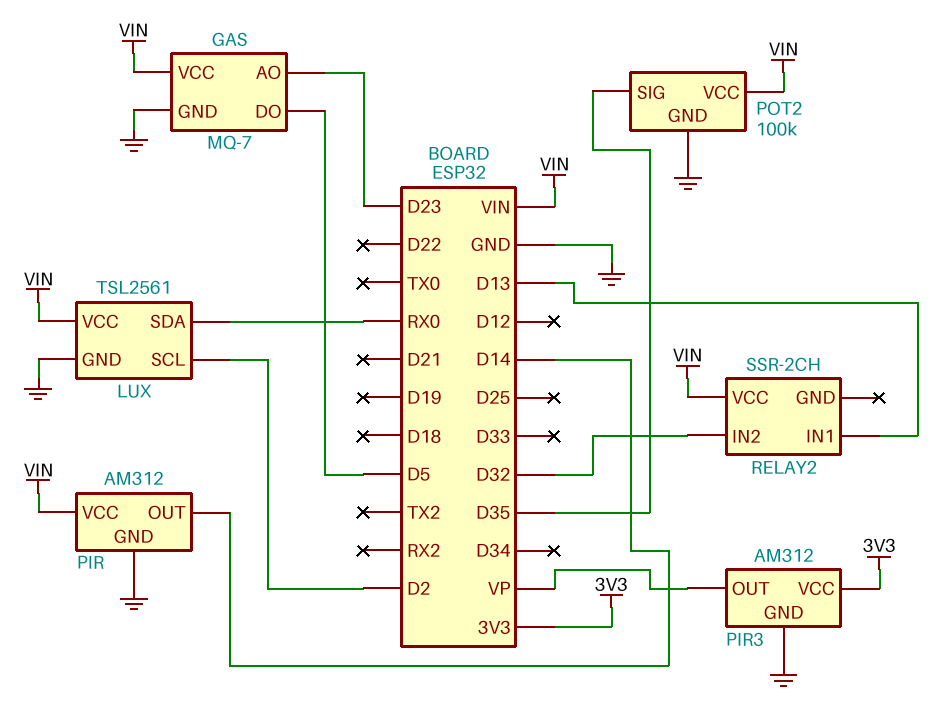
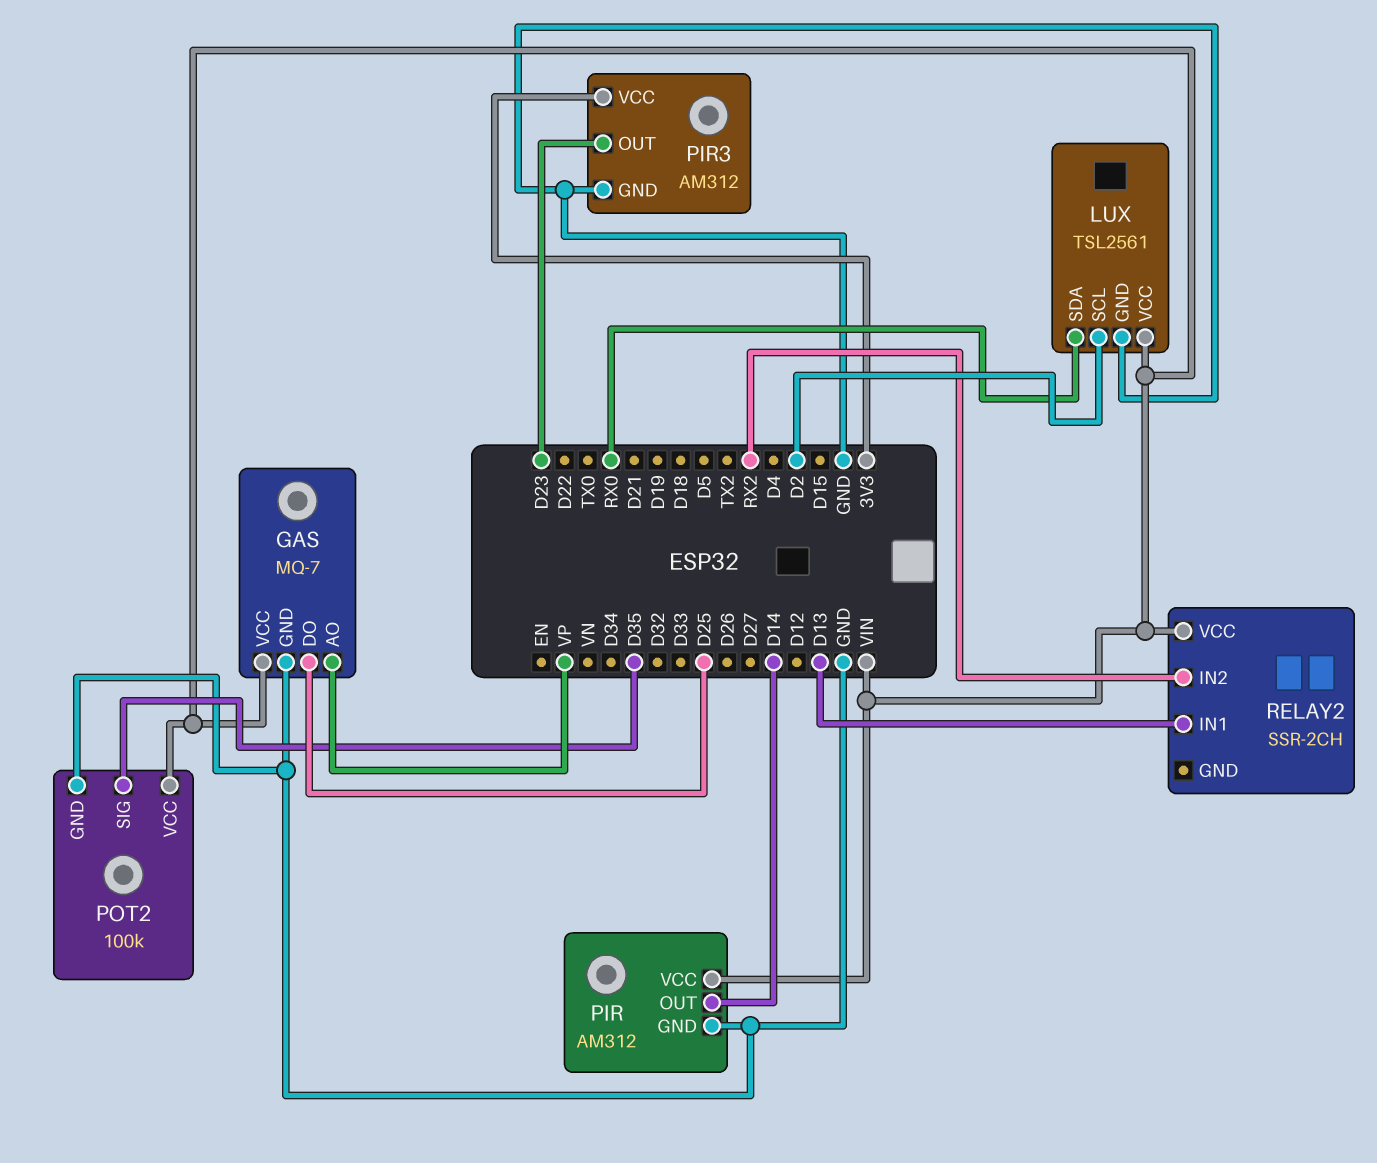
GAS pin AO: D23 -> VP
GAS pin DO: D5 -> D25
PIR3 pin OUT: VP -> D23
RELAY2 pin IN2: D32 -> RX2

